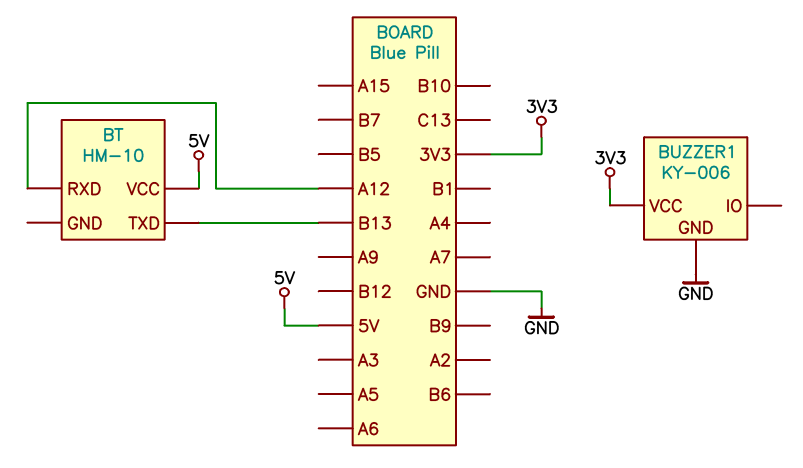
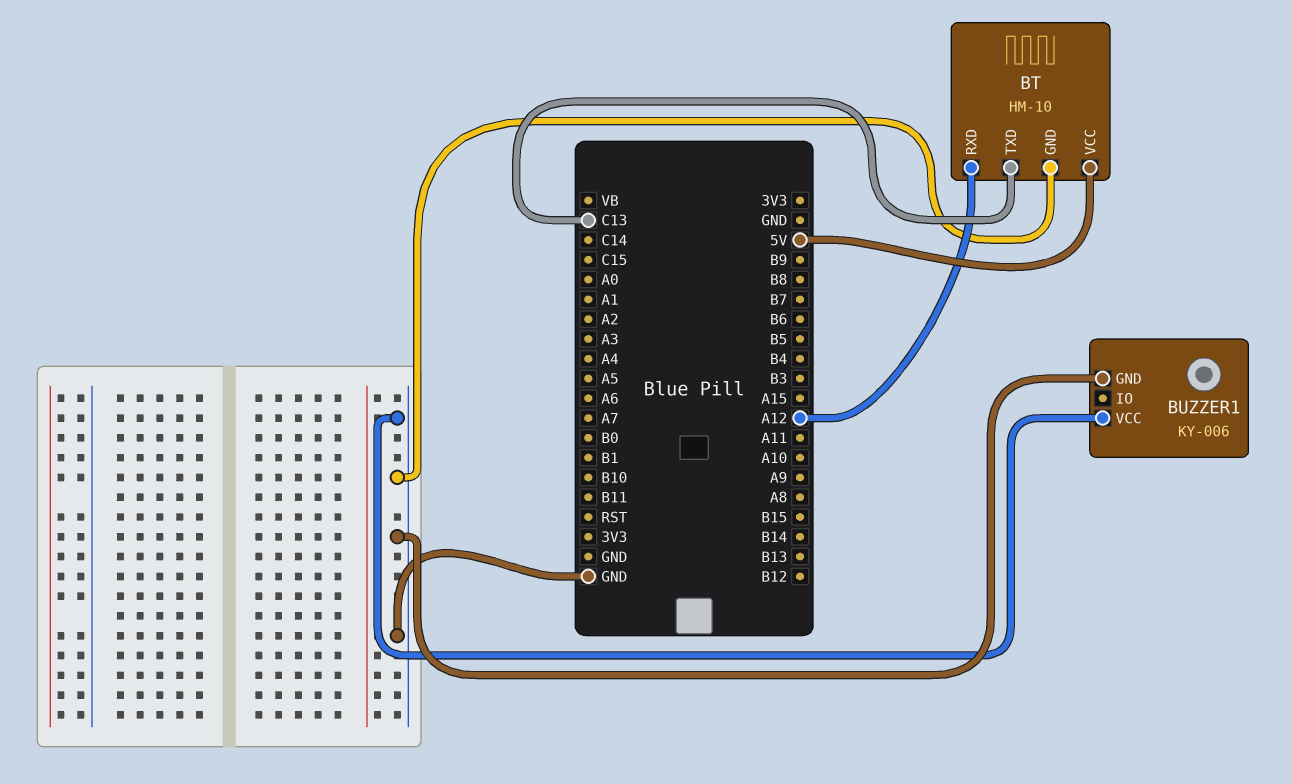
BT pin GND: none -> GND
BT pin TXD: B13 -> C13
BUZZER1 pin VCC: 3V3 -> GND

